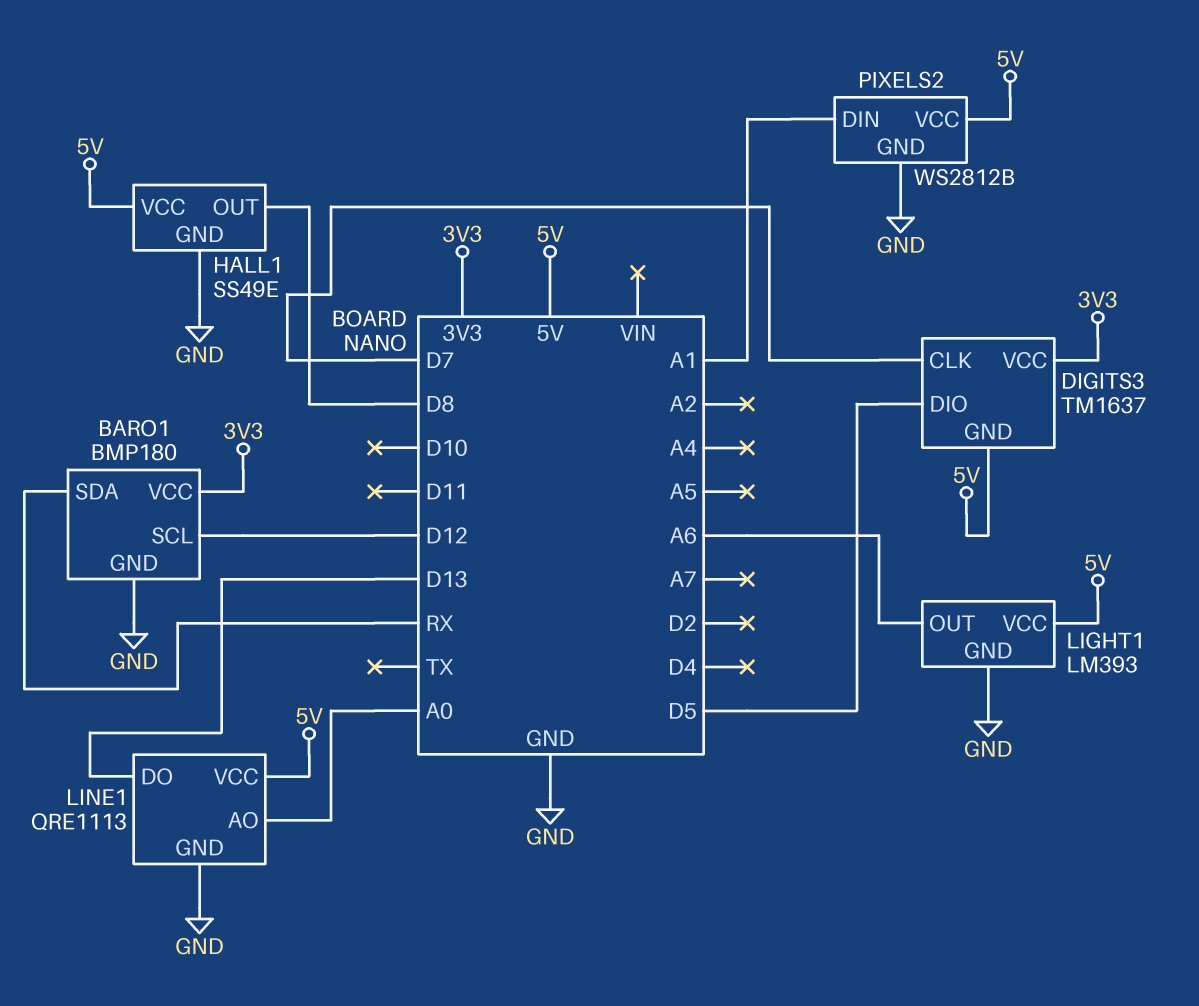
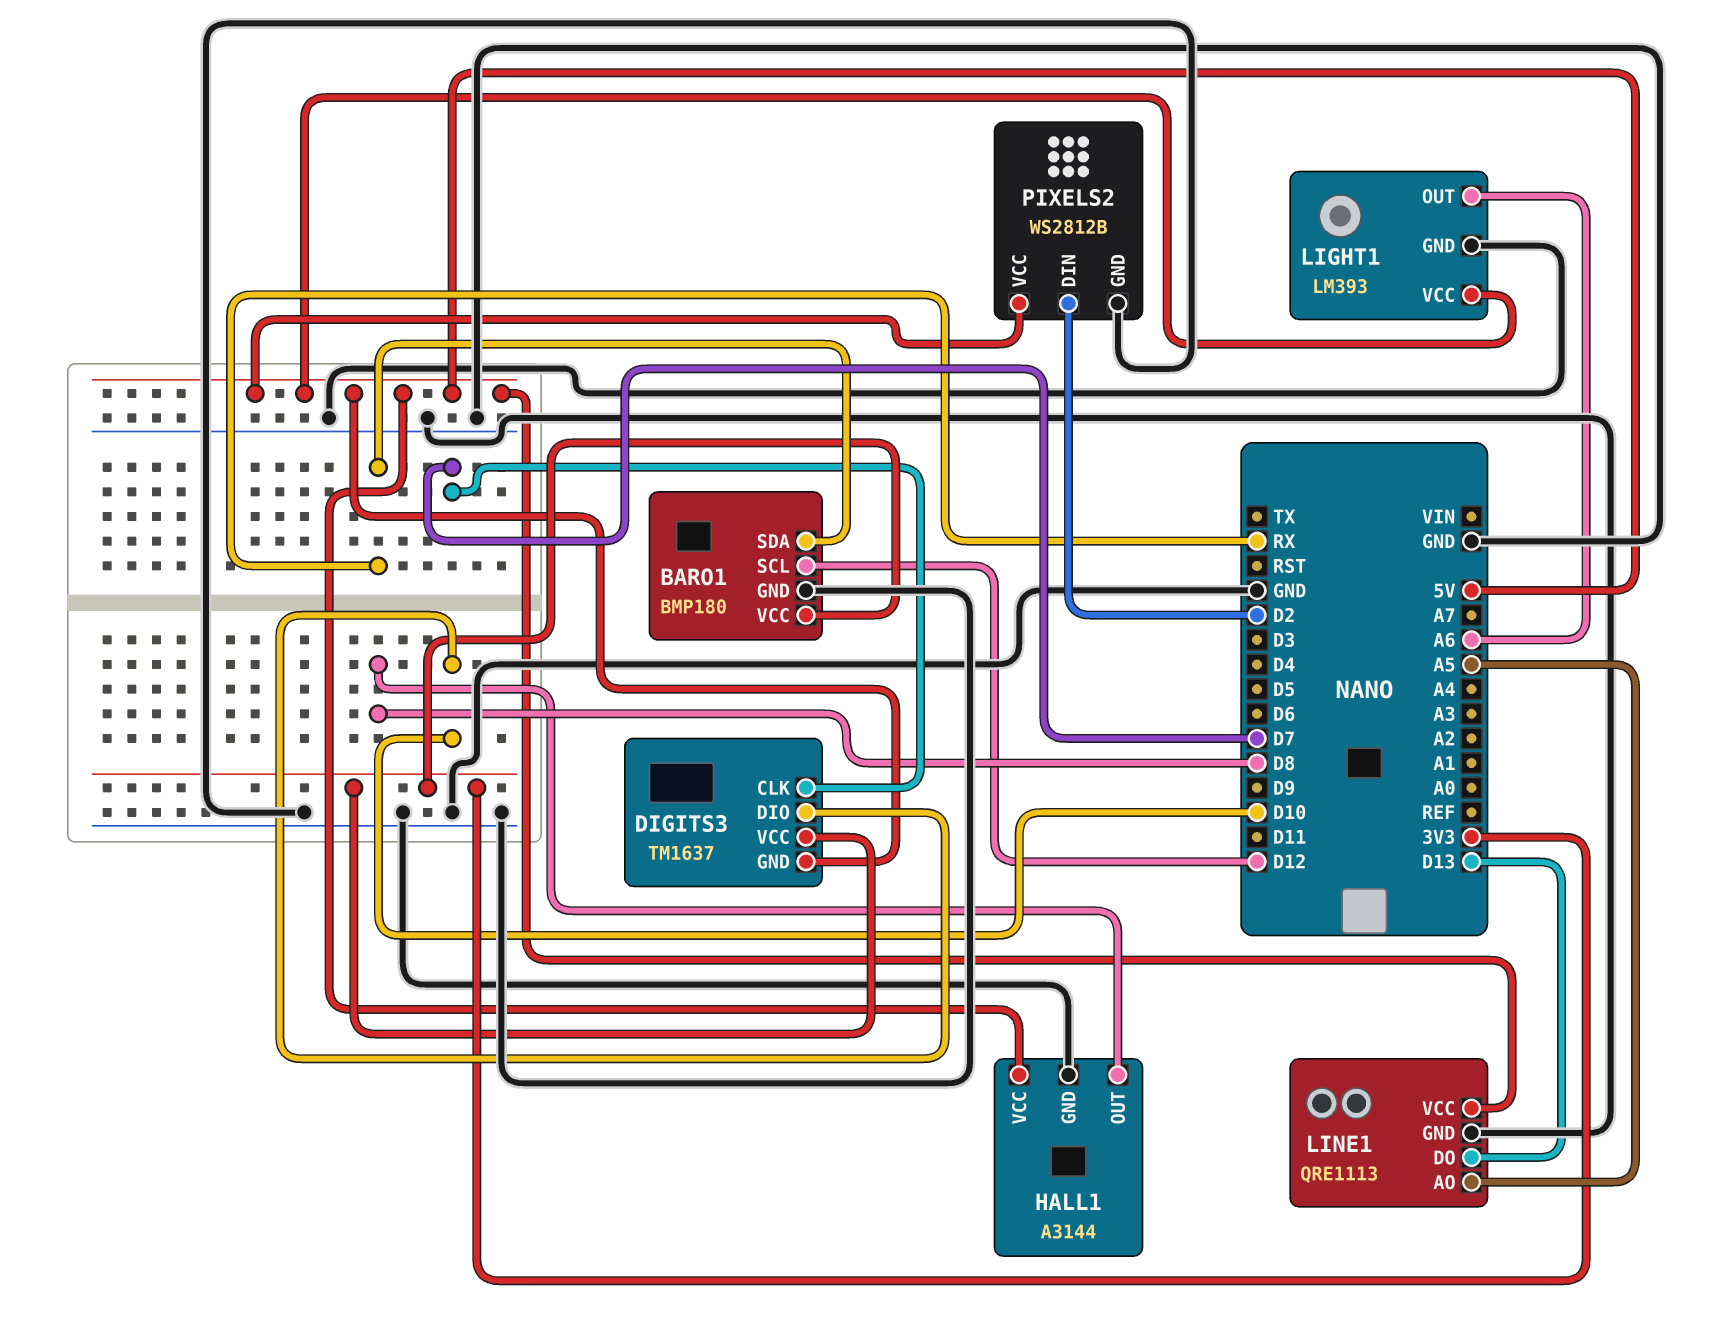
DIGITS3 pin DIO: D5 -> D10
HALL1: SS49E -> A3144
LINE1 pin AO: A0 -> A5
PIXELS2 pin DIN: A1 -> D2

